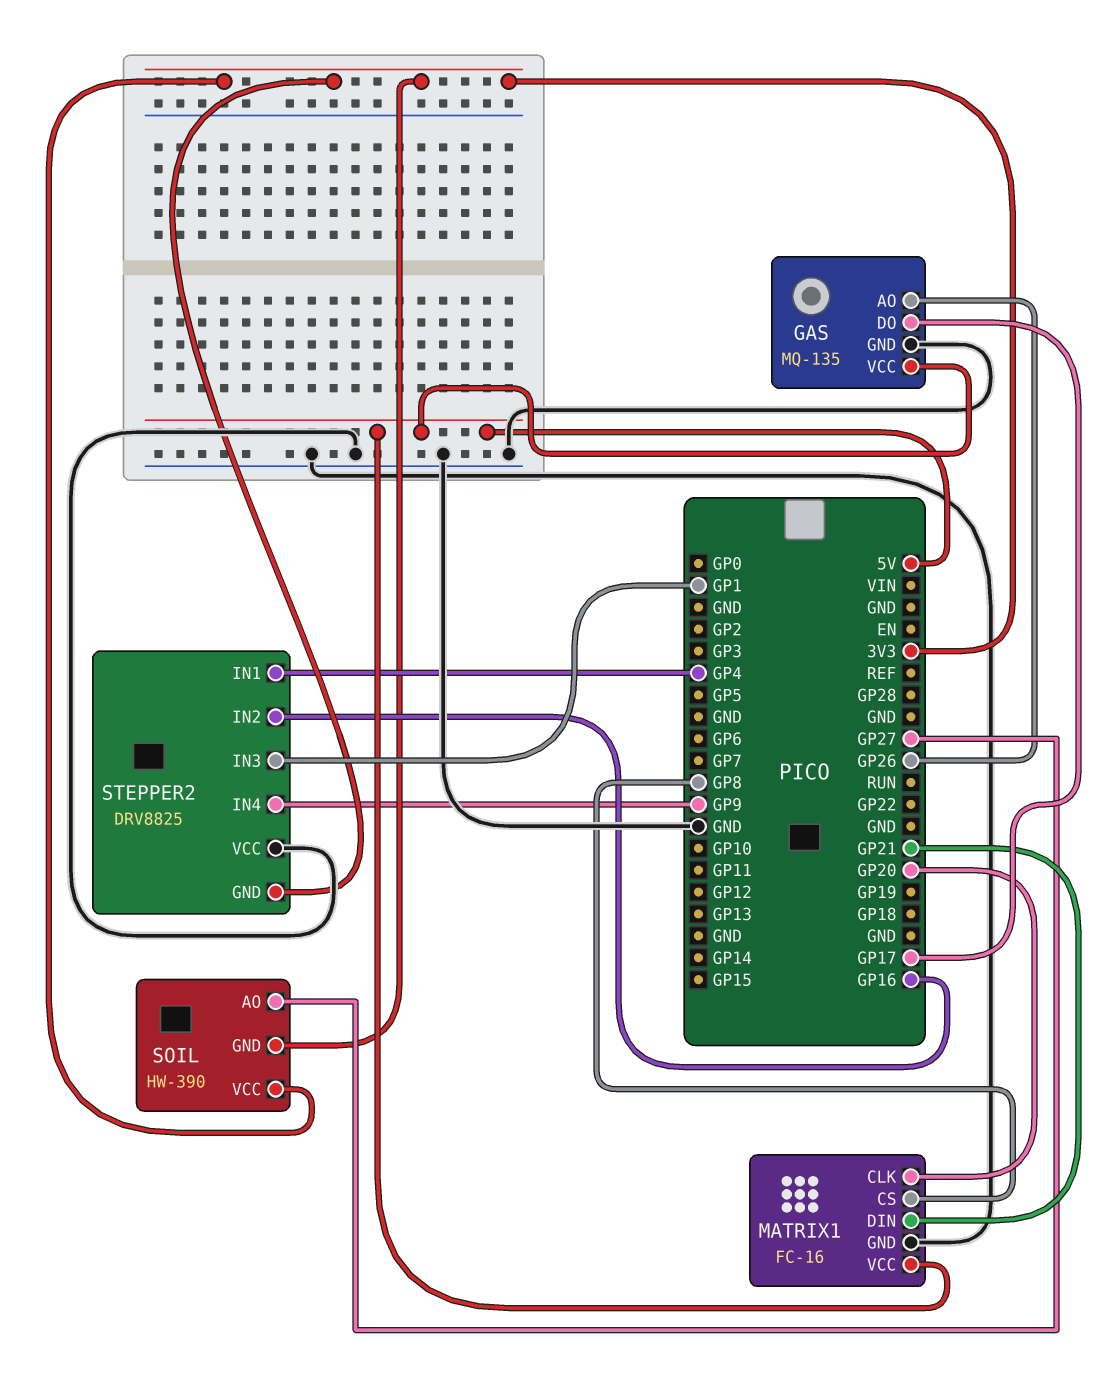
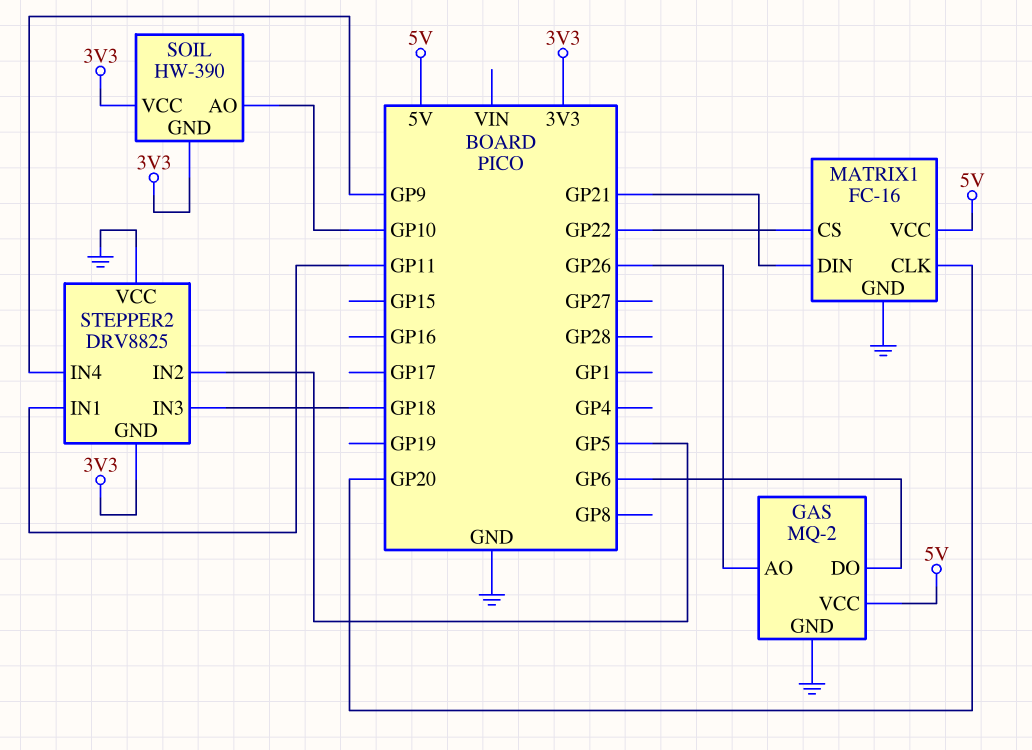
GAS: MQ-135 -> MQ-2
GAS pin DO: GP17 -> GP6
MATRIX1 pin CS: GP8 -> GP22
SOIL pin AO: GP27 -> GP10
STEPPER2 pin IN1: GP4 -> GP11
STEPPER2 pin IN2: GP16 -> GP5
STEPPER2 pin IN3: GP1 -> GP18

